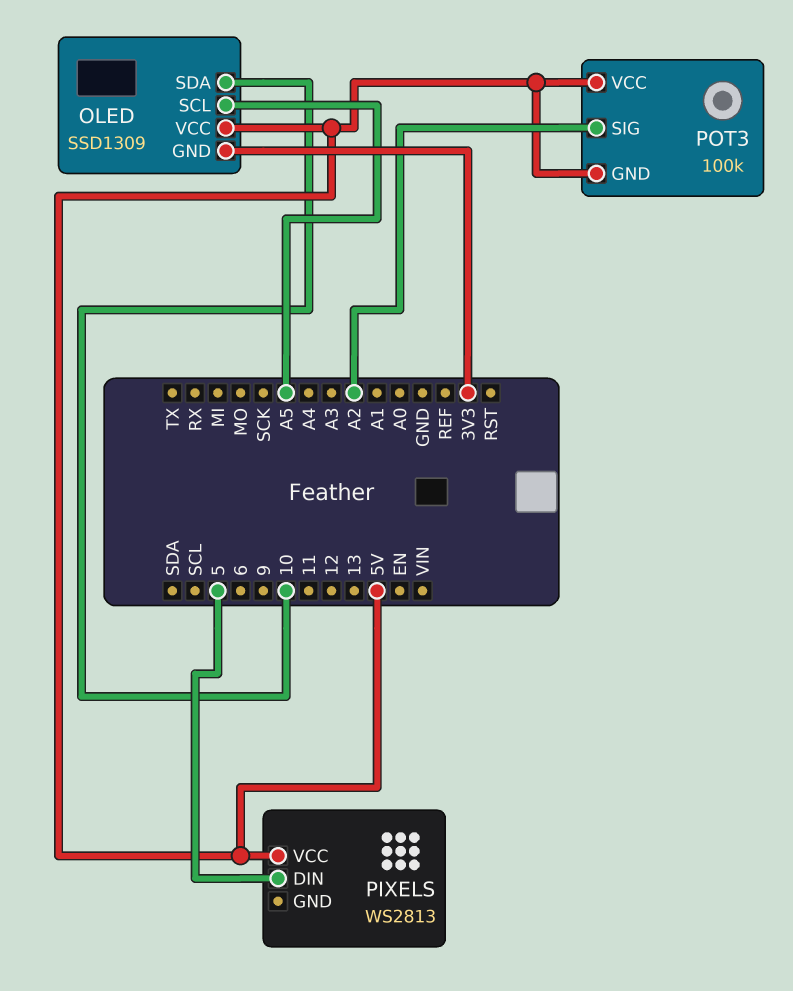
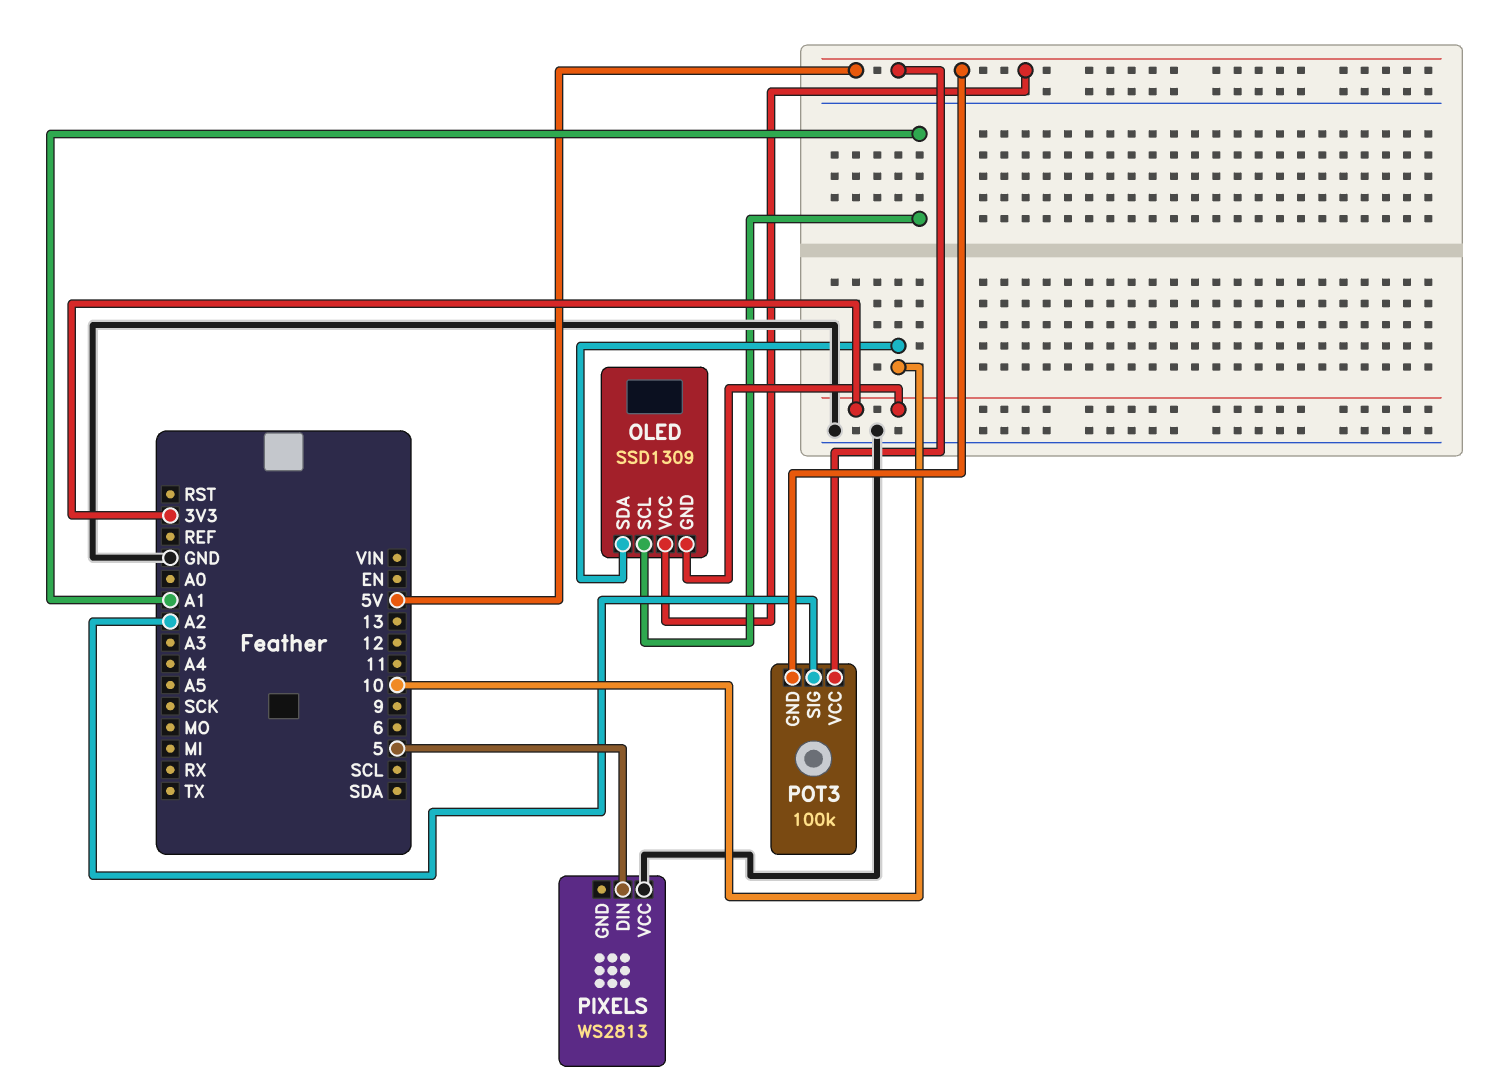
OLED pin SCL: A5 -> A1
PIXELS pin VCC: 5V -> GND

